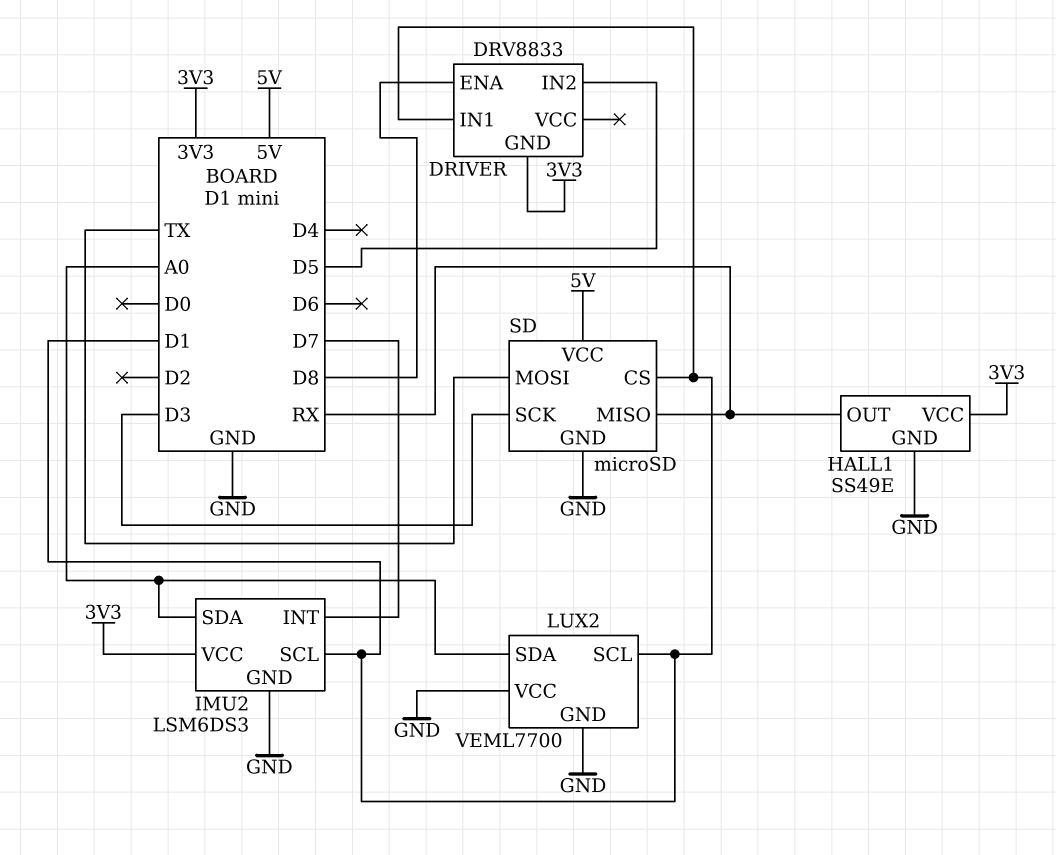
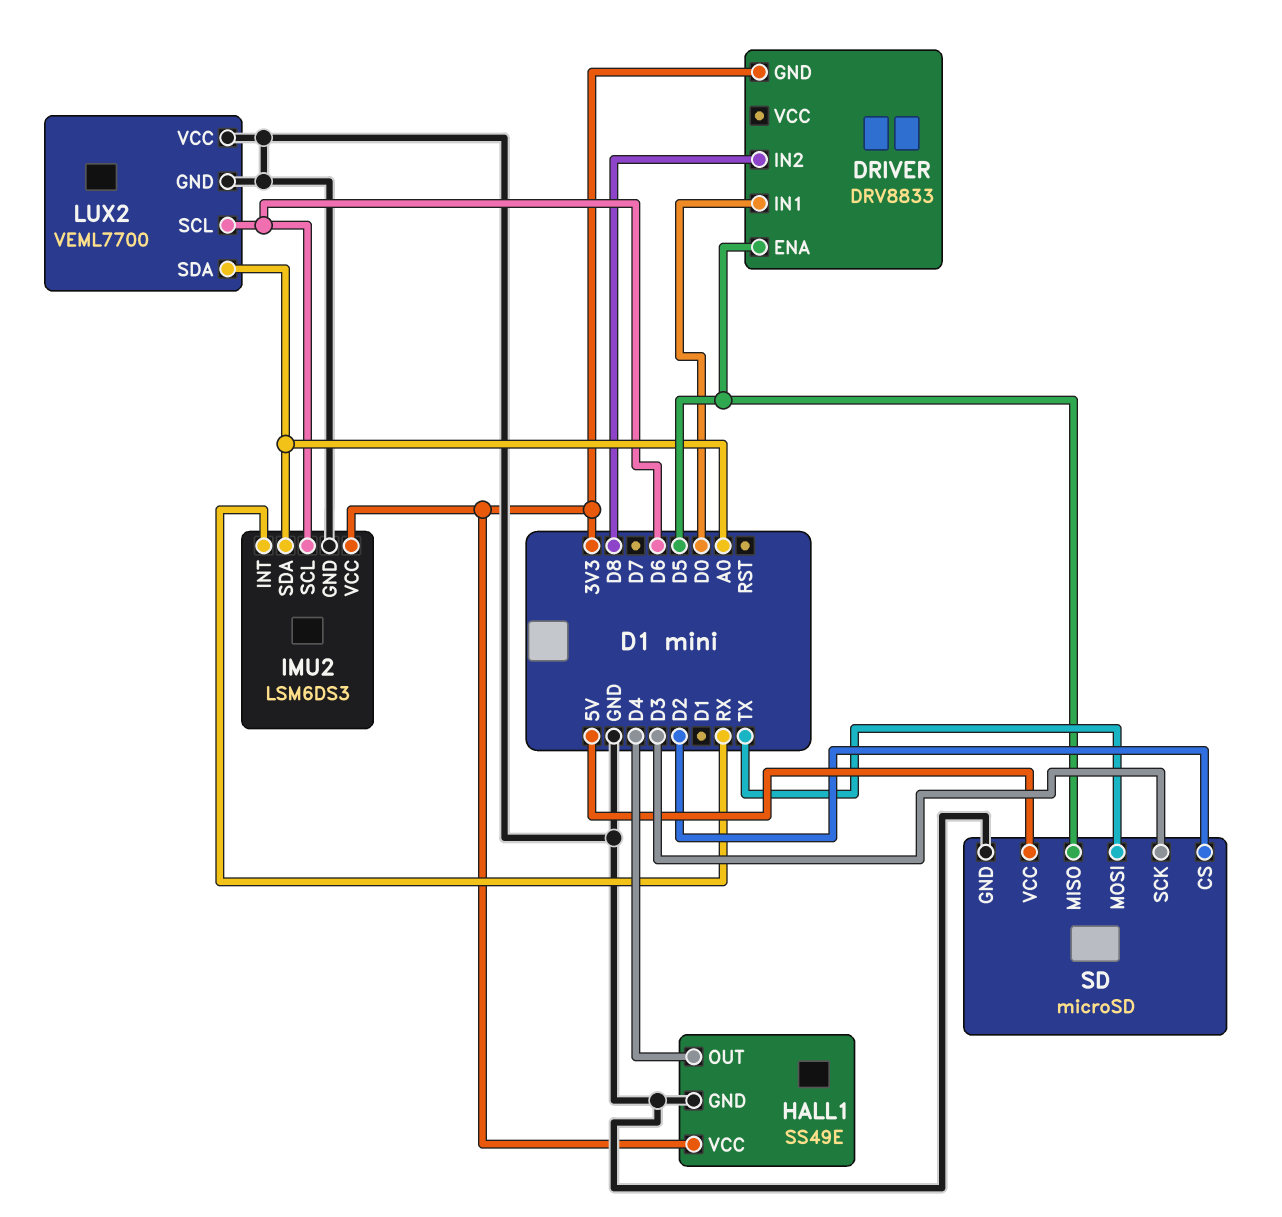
DRIVER pin ENA: D8 -> D5
DRIVER pin IN1: D1 -> D0
DRIVER pin IN2: D5 -> D8
HALL1 pin OUT: RX -> D4
IMU2 pin INT: D7 -> RX
IMU2 pin SCL: D1 -> D6
LUX2 pin SCL: D1 -> D6
SD pin CS: D1 -> D2
SD pin MISO: RX -> D5

